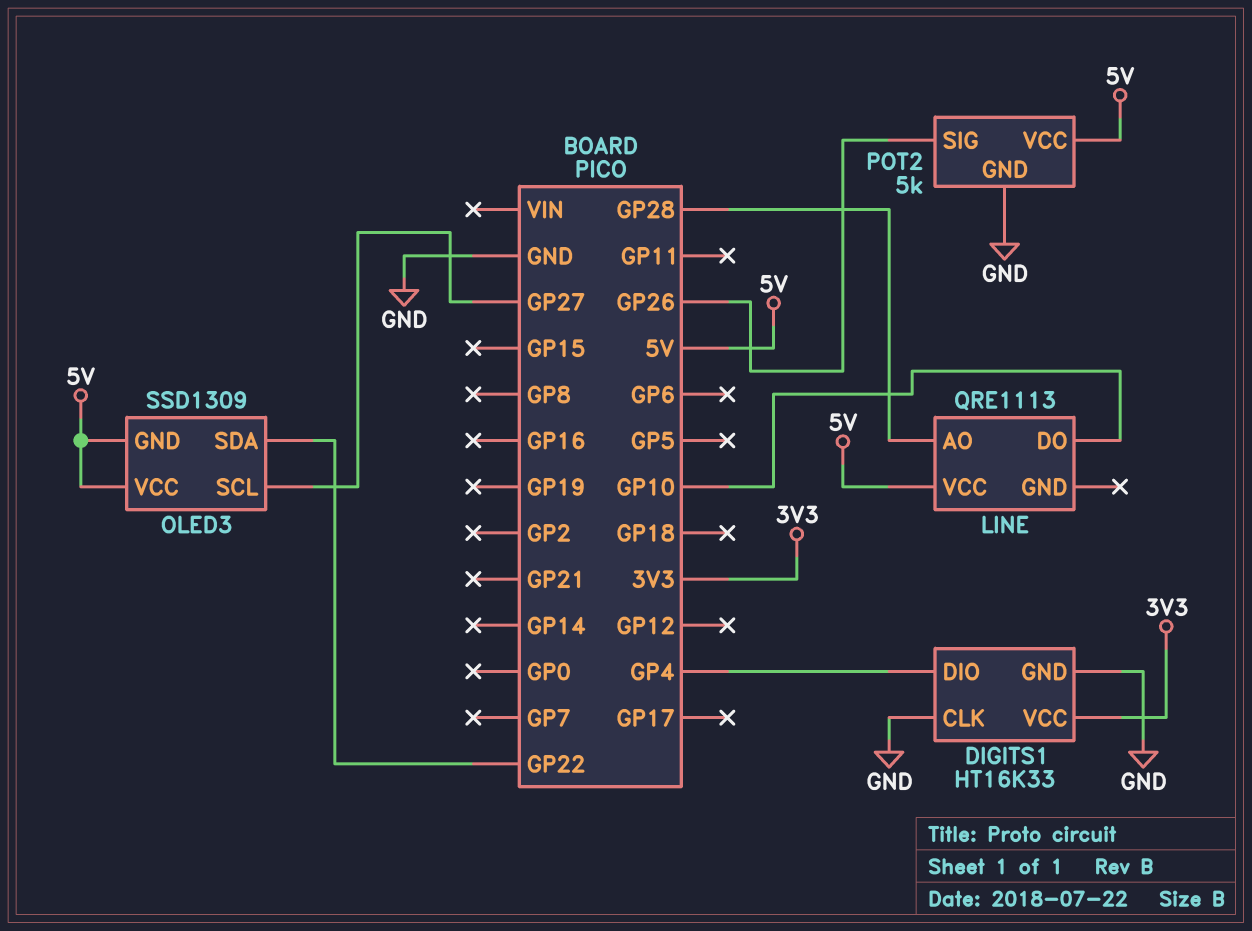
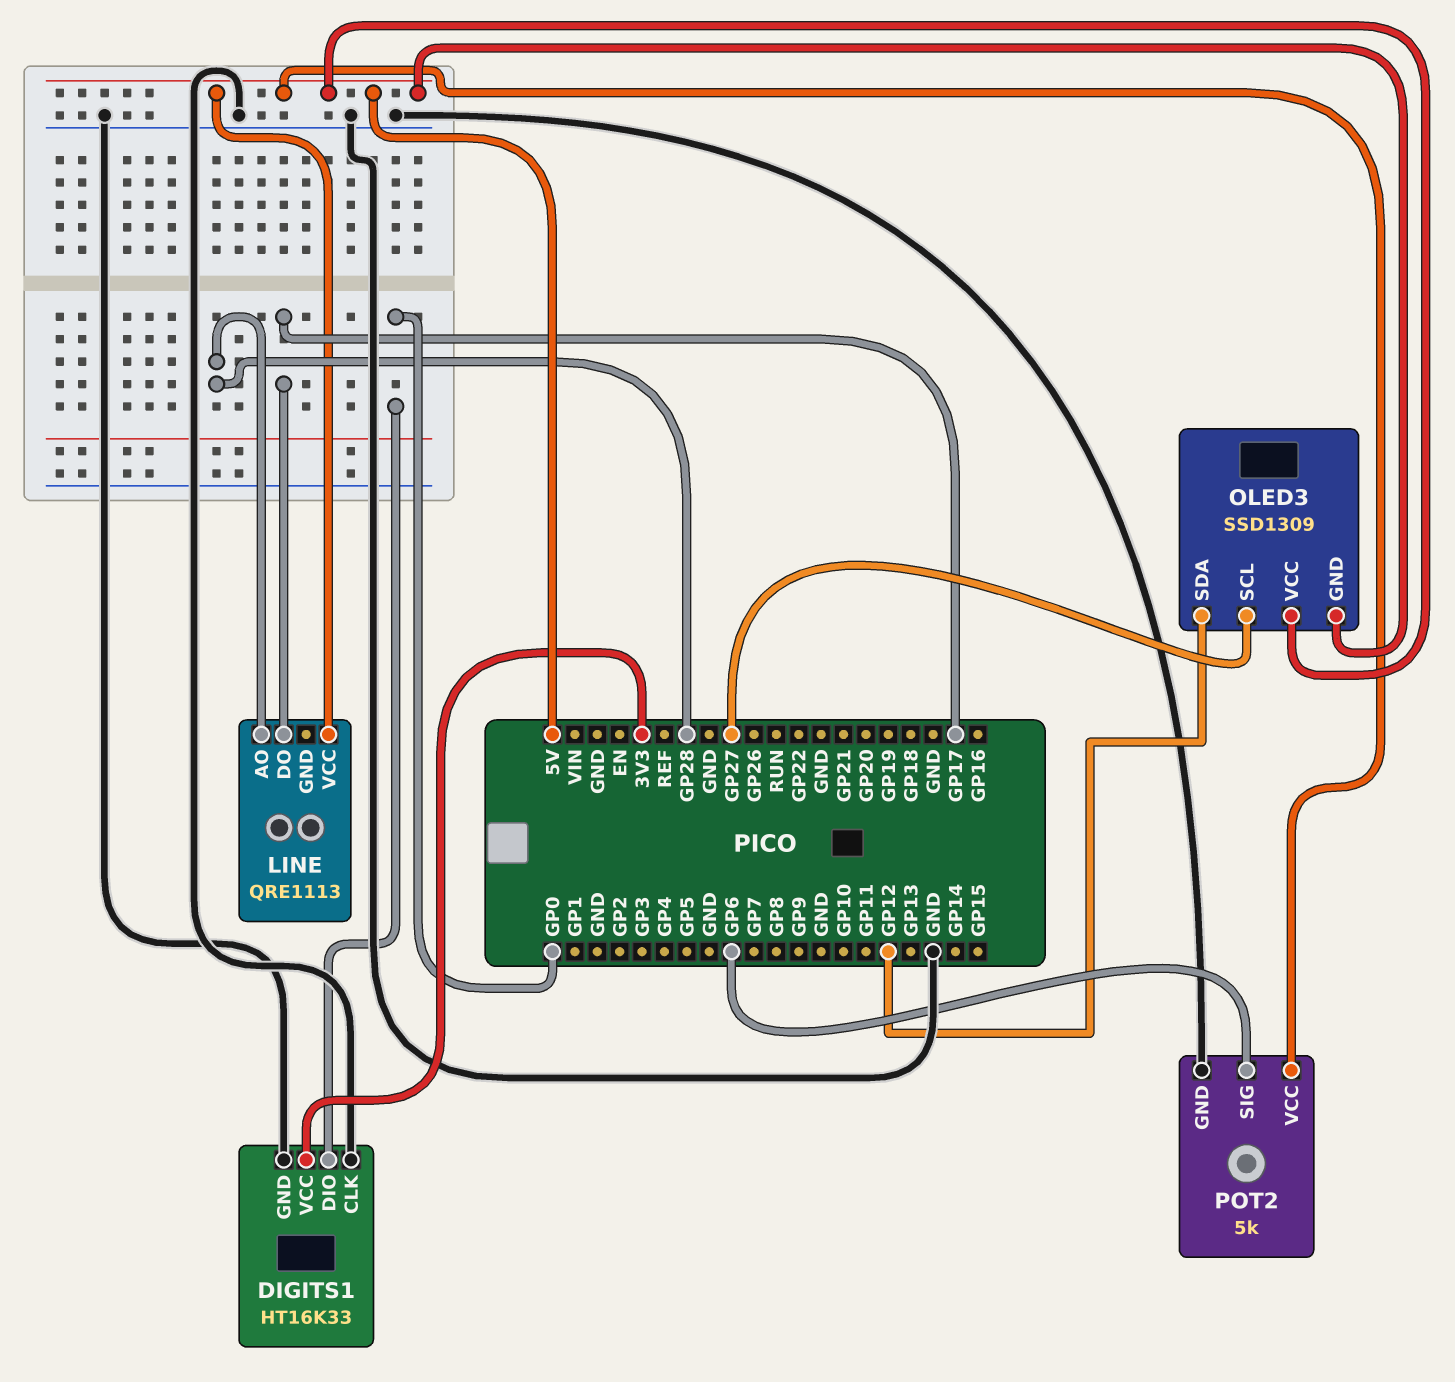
DIGITS1 pin DIO: GP4 -> GP0
LINE pin DO: GP10 -> GP17
OLED3 pin SDA: GP22 -> GP12
POT2 pin SIG: GP26 -> GP6

